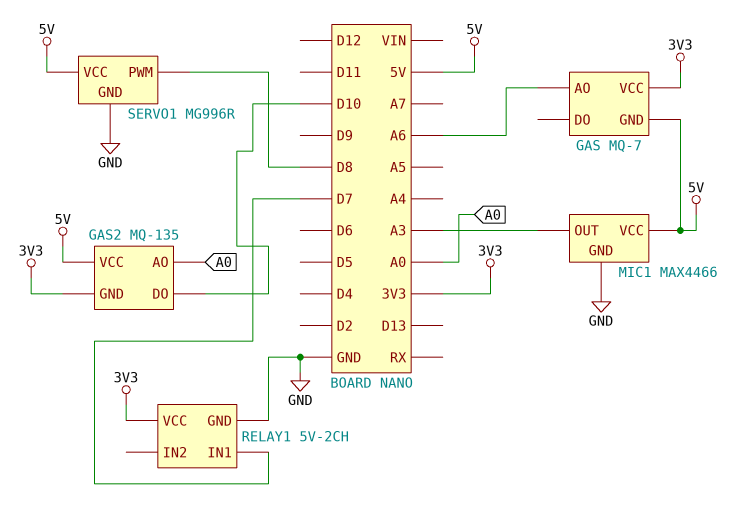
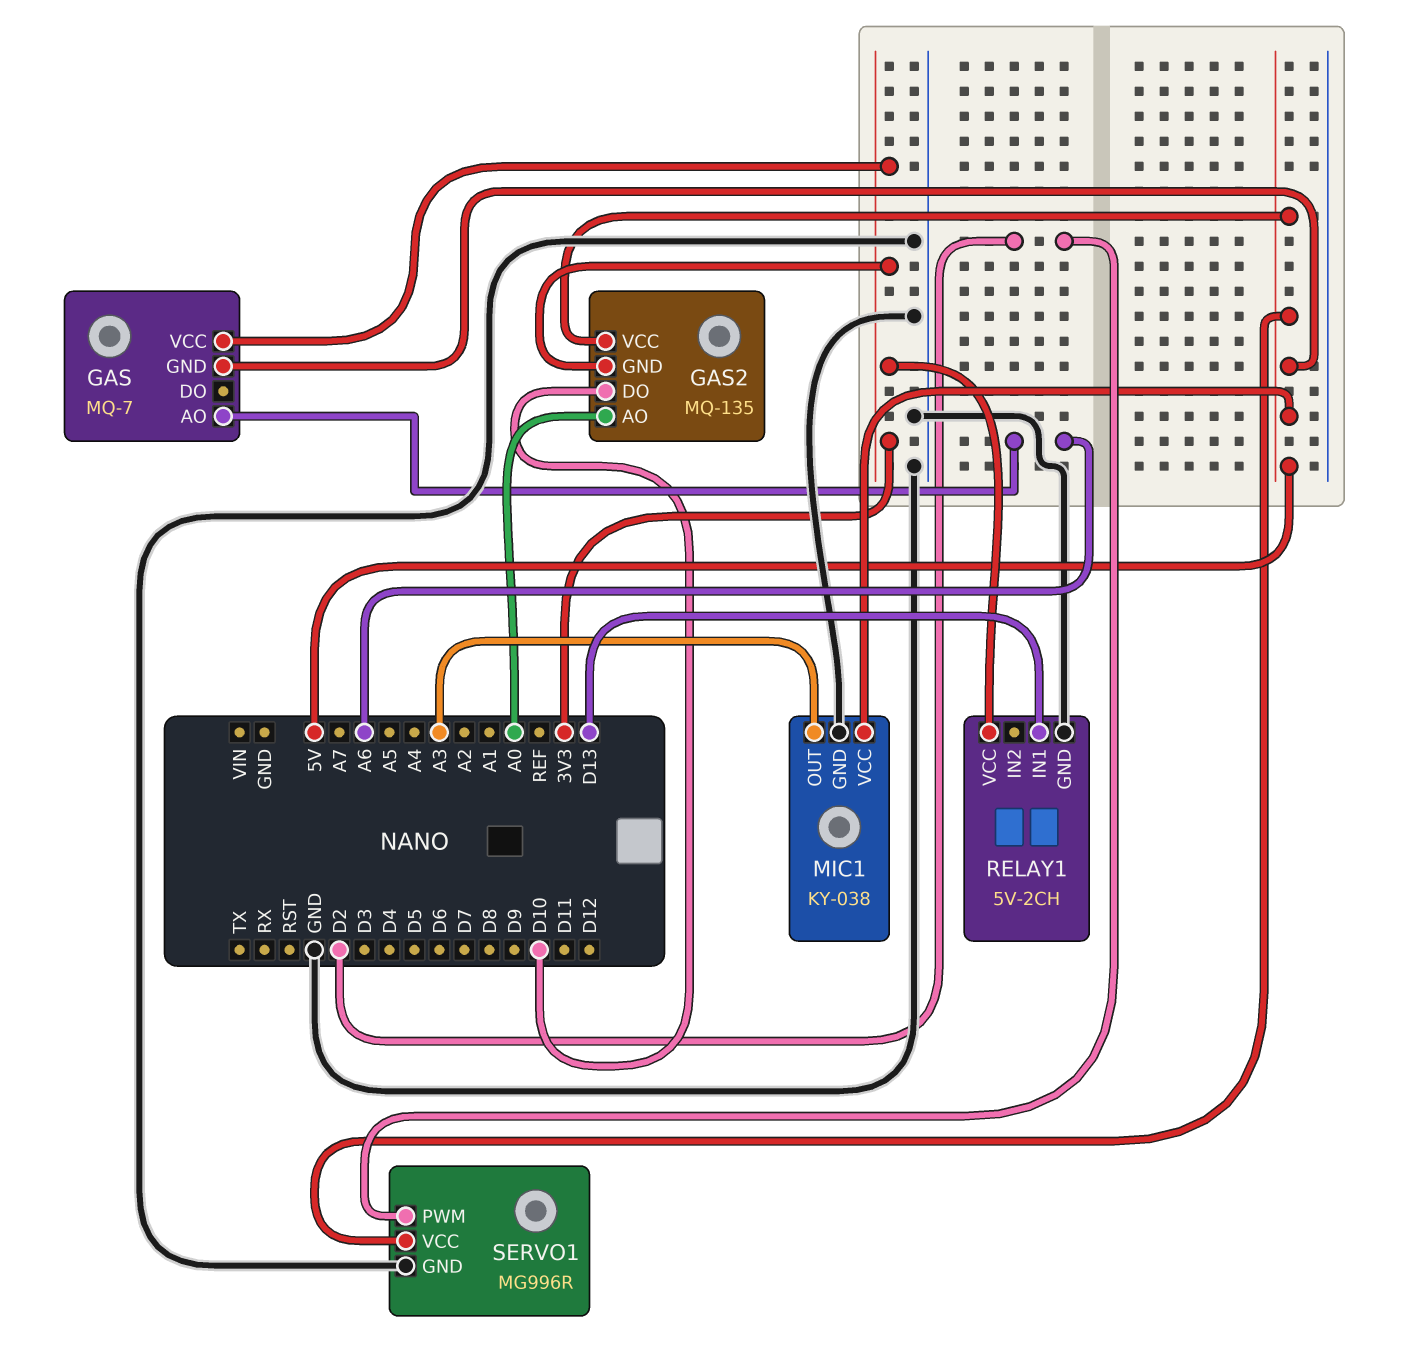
MIC1: MAX4466 -> KY-038
RELAY1 pin IN1: D7 -> D13
SERVO1 pin PWM: D8 -> D2

